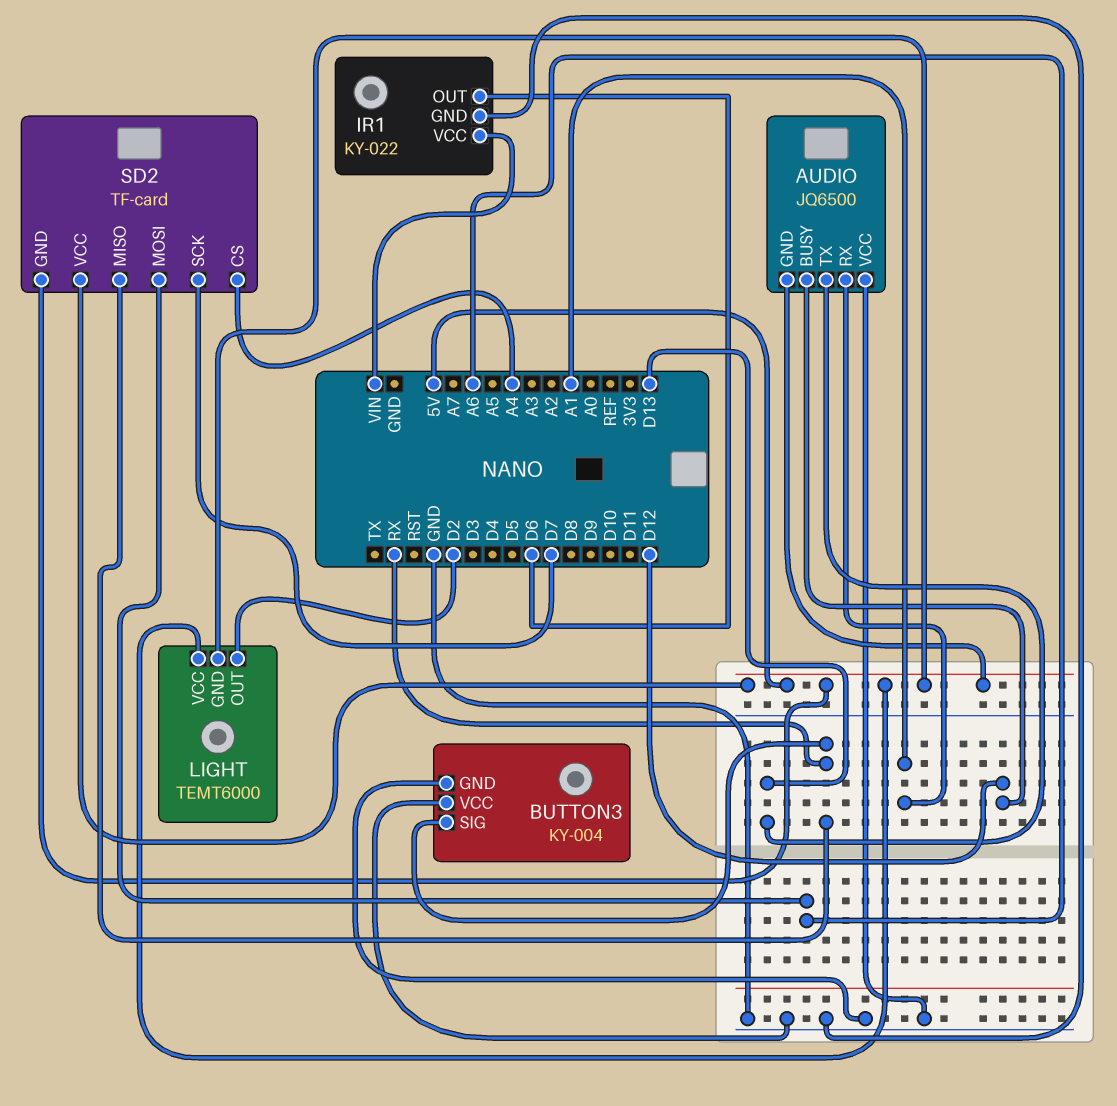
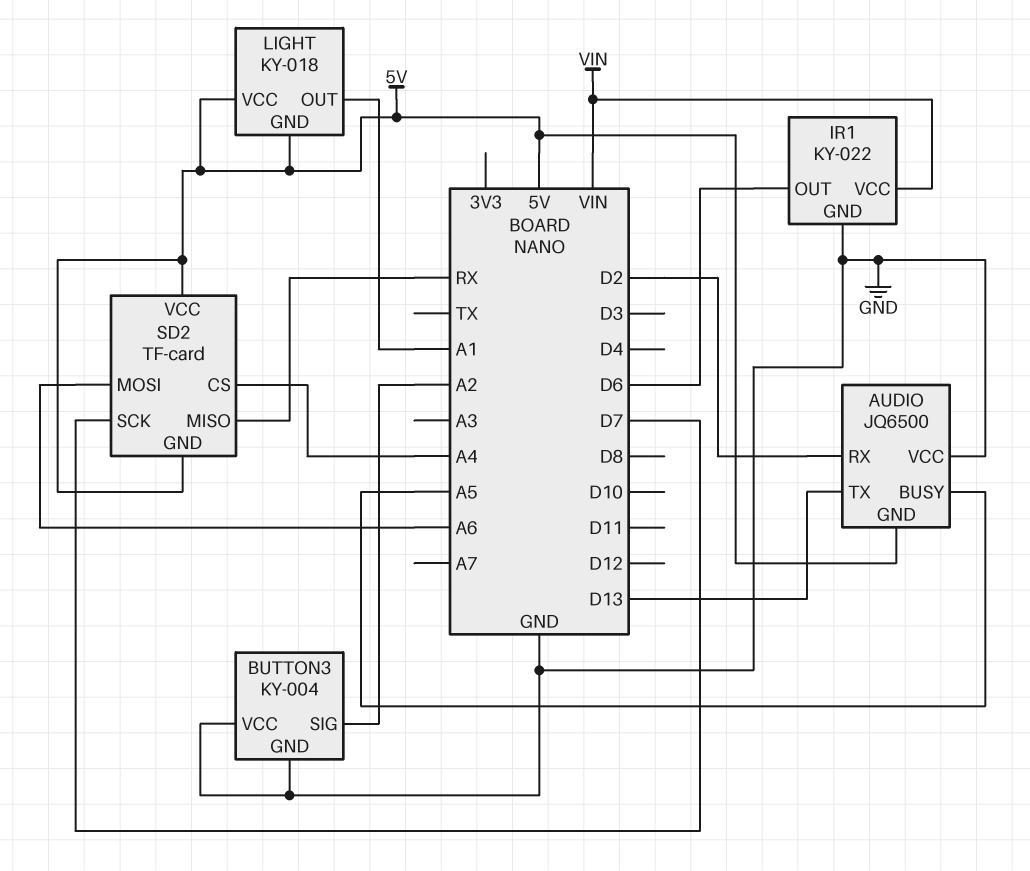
AUDIO pin BUSY: D12 -> A5
AUDIO pin RX: A1 -> D2
BUTTON3 pin SIG: RX -> A2
LIGHT: TEMT6000 -> KY-018
LIGHT pin OUT: D2 -> A1

